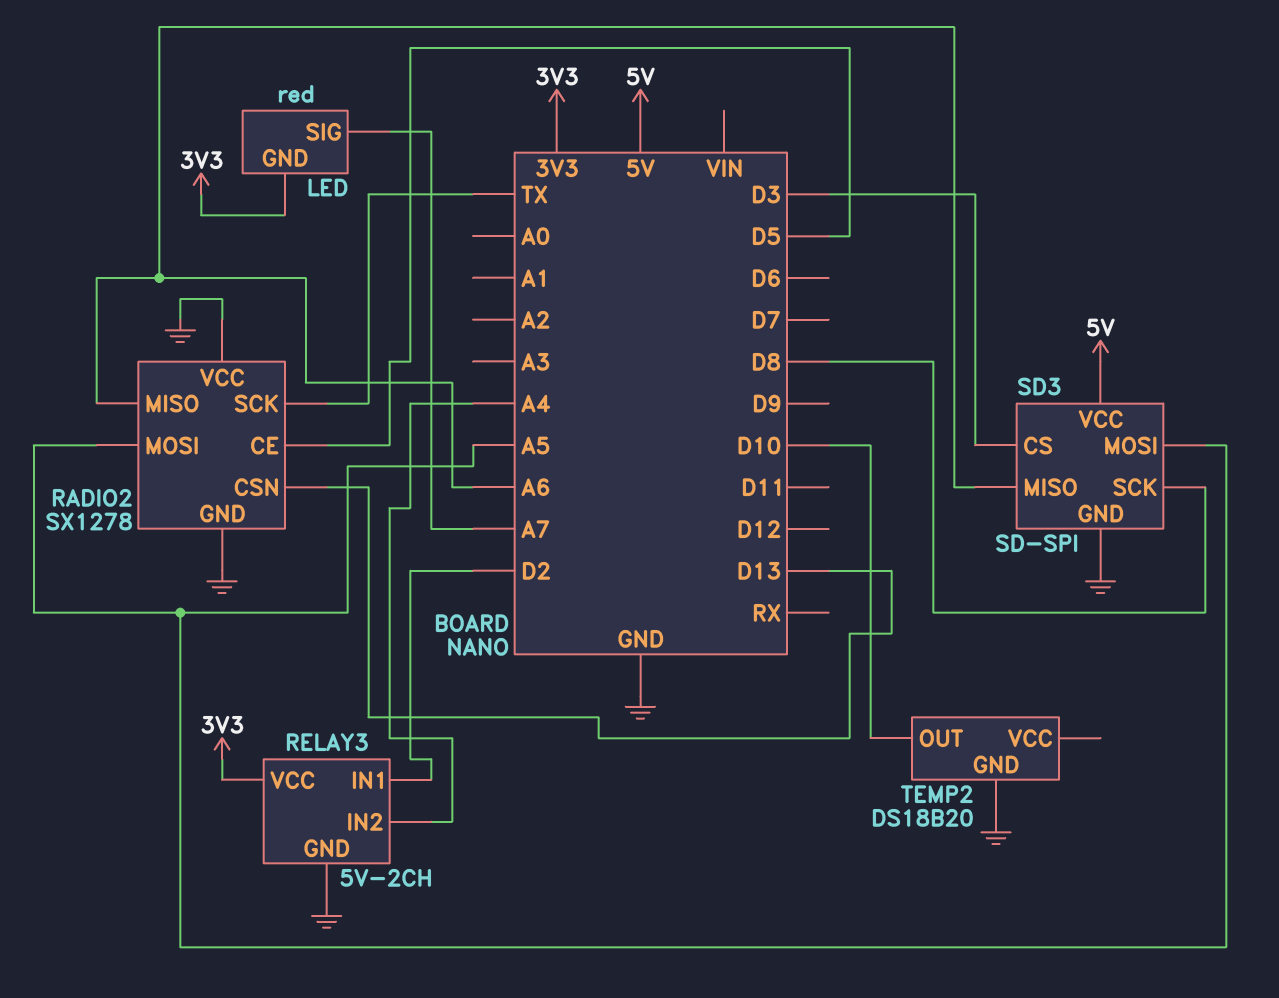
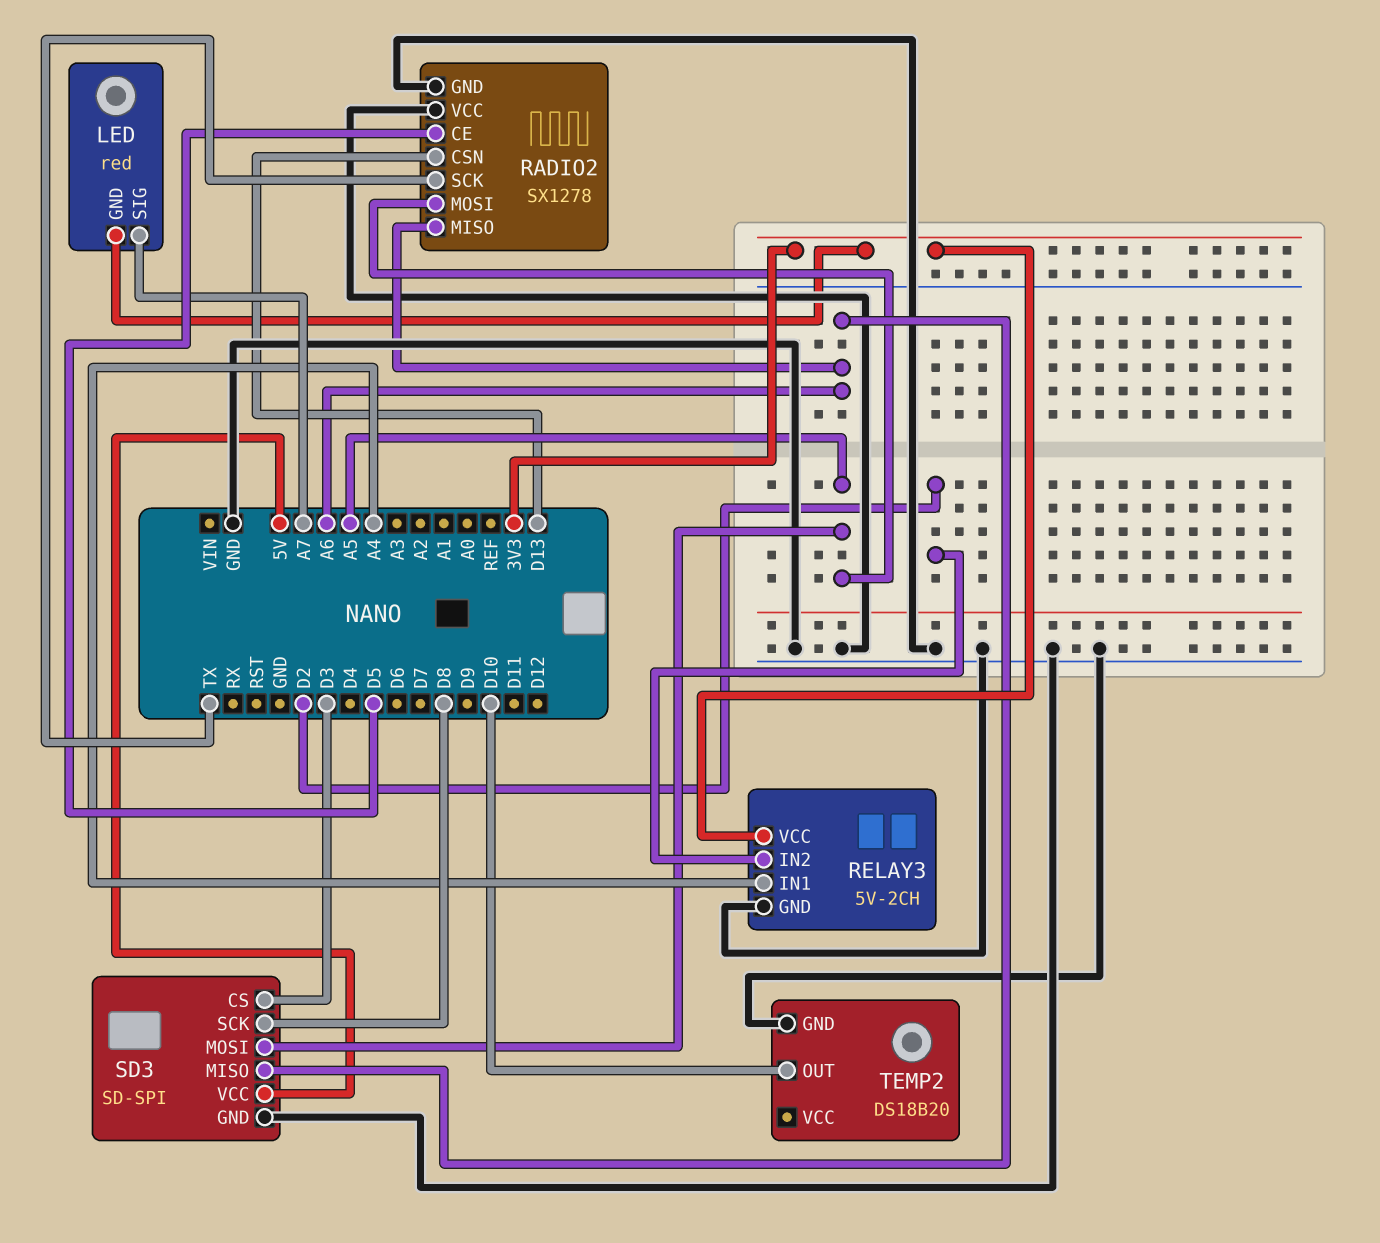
RELAY3 pin IN1: D2 -> A4
RELAY3 pin IN2: A4 -> D2

